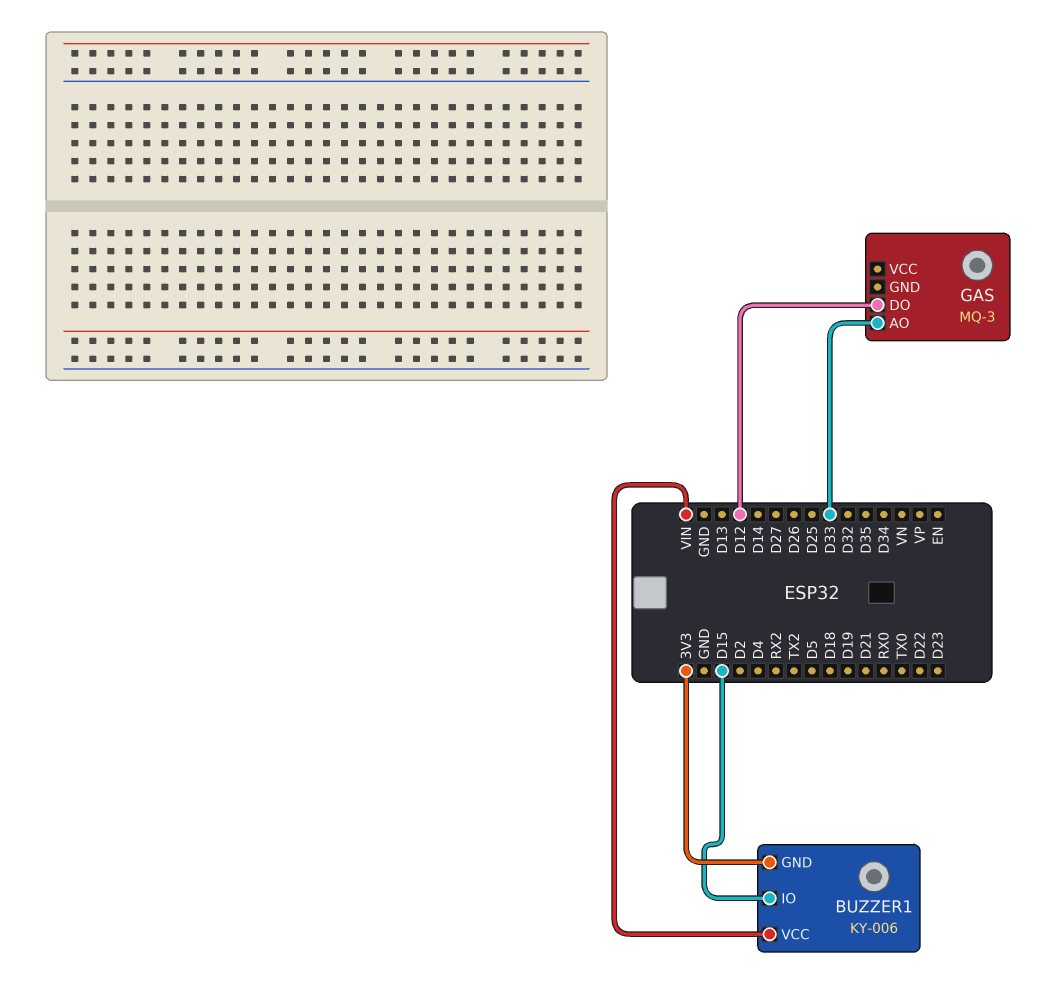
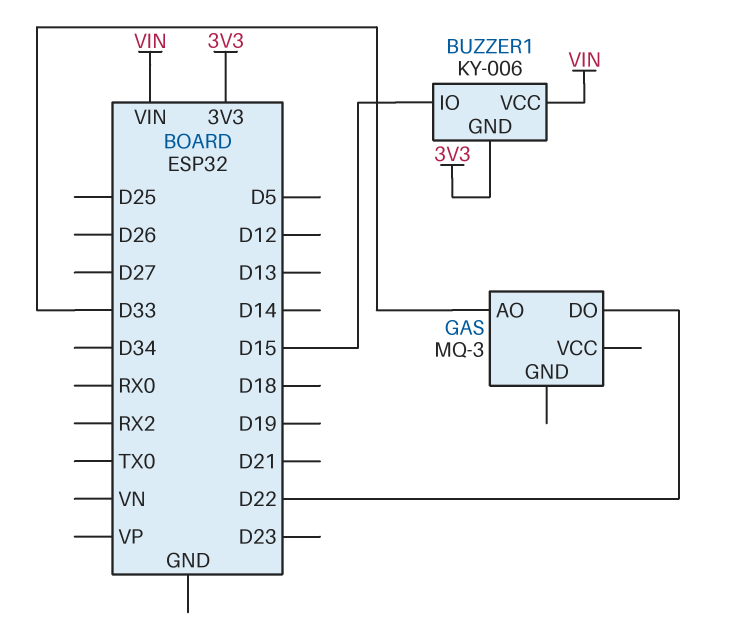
GAS pin DO: D12 -> D22

